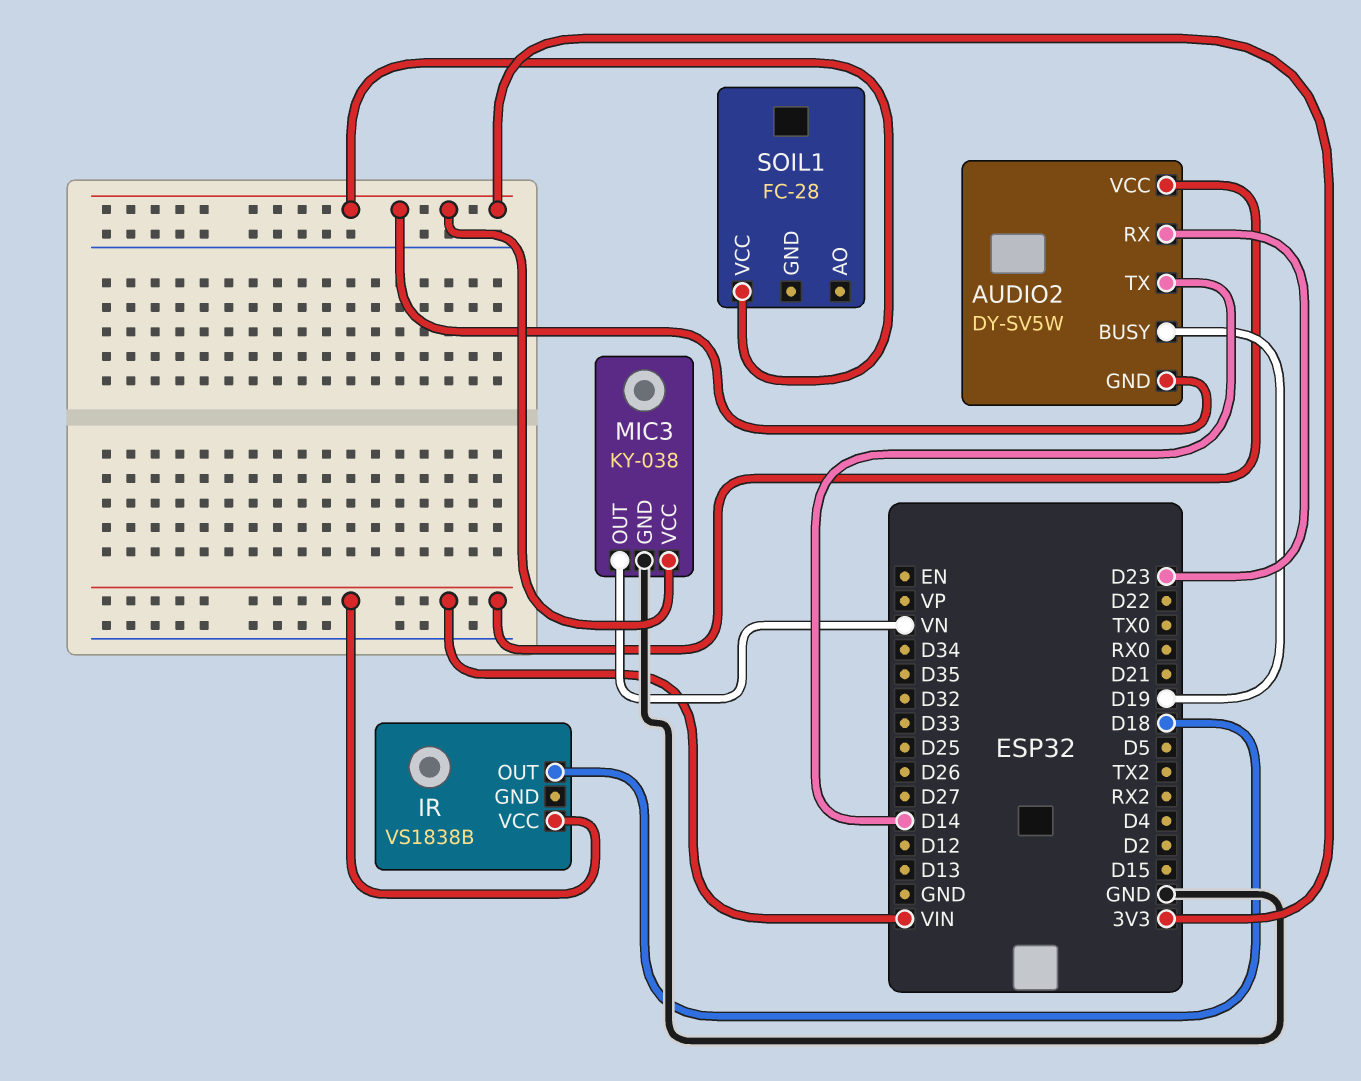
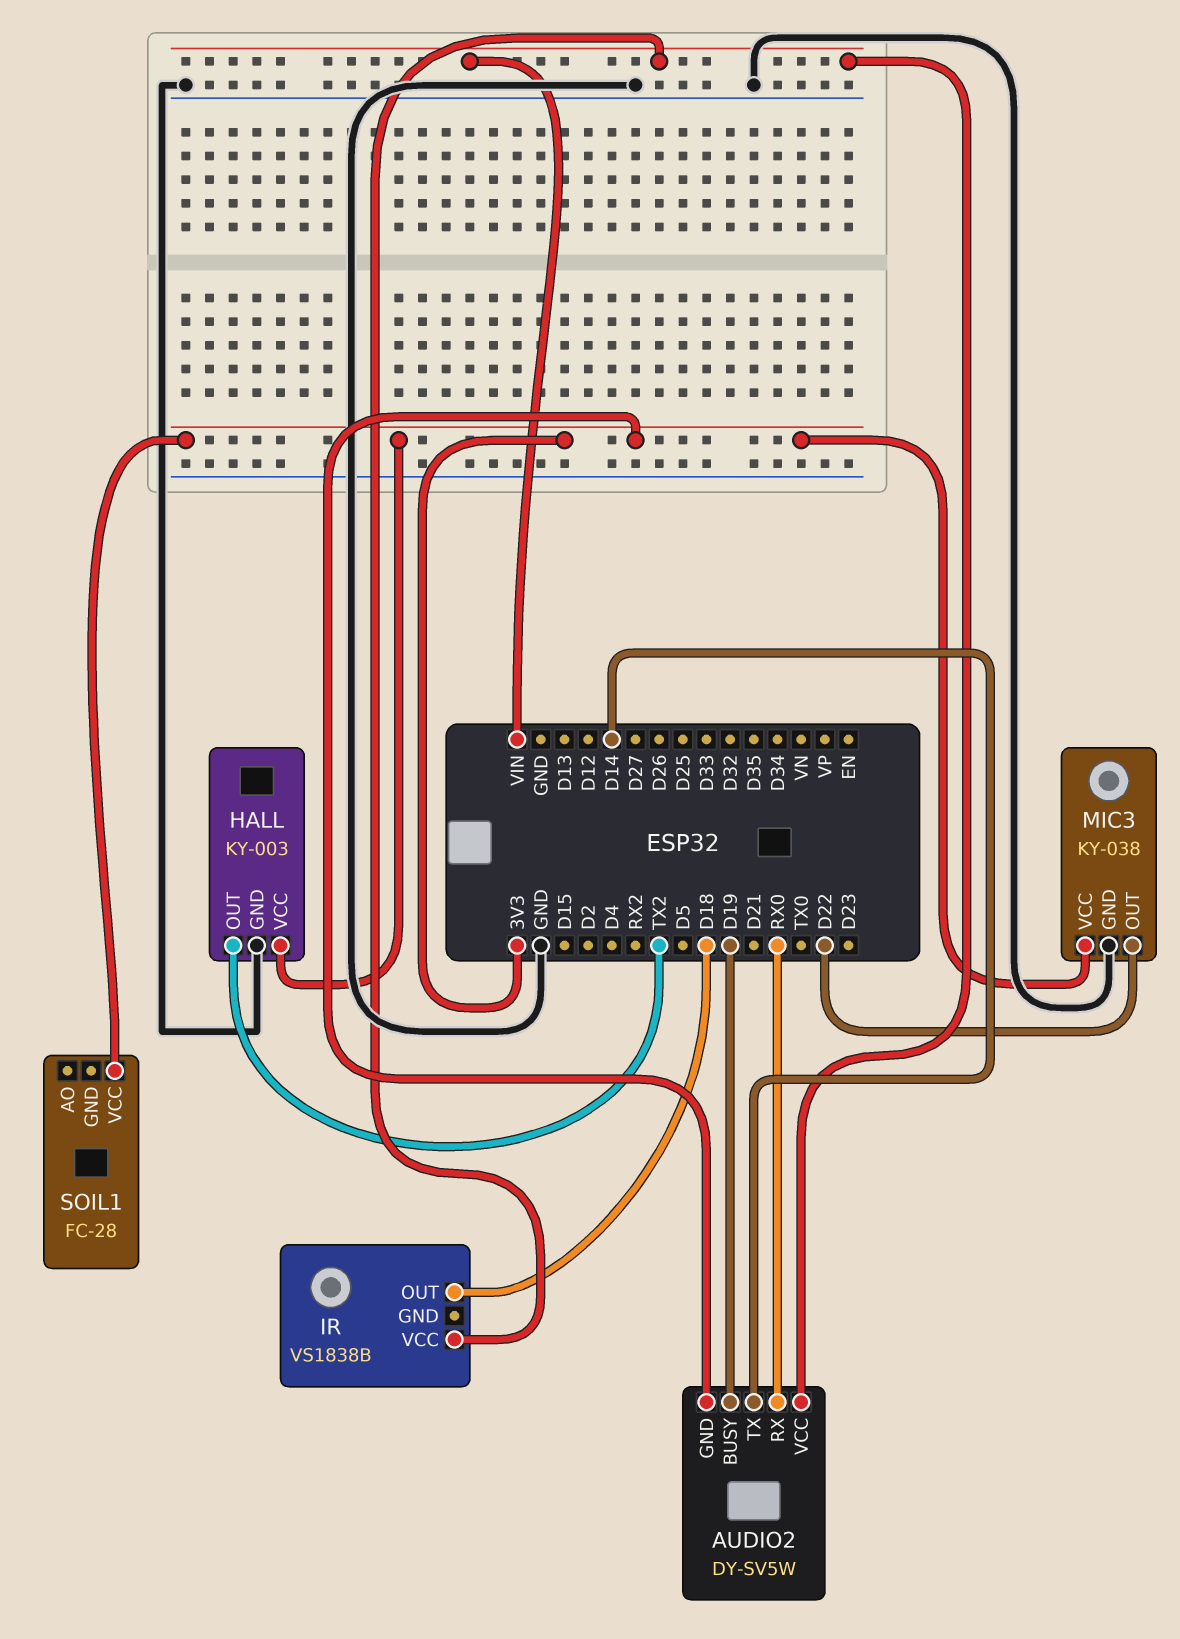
AUDIO2 pin RX: D23 -> RX0
HALL: none -> KY-003
HALL pin GND: none -> GND
HALL pin OUT: none -> TX2
HALL pin VCC: none -> 3V3
MIC3 pin OUT: VN -> D22

